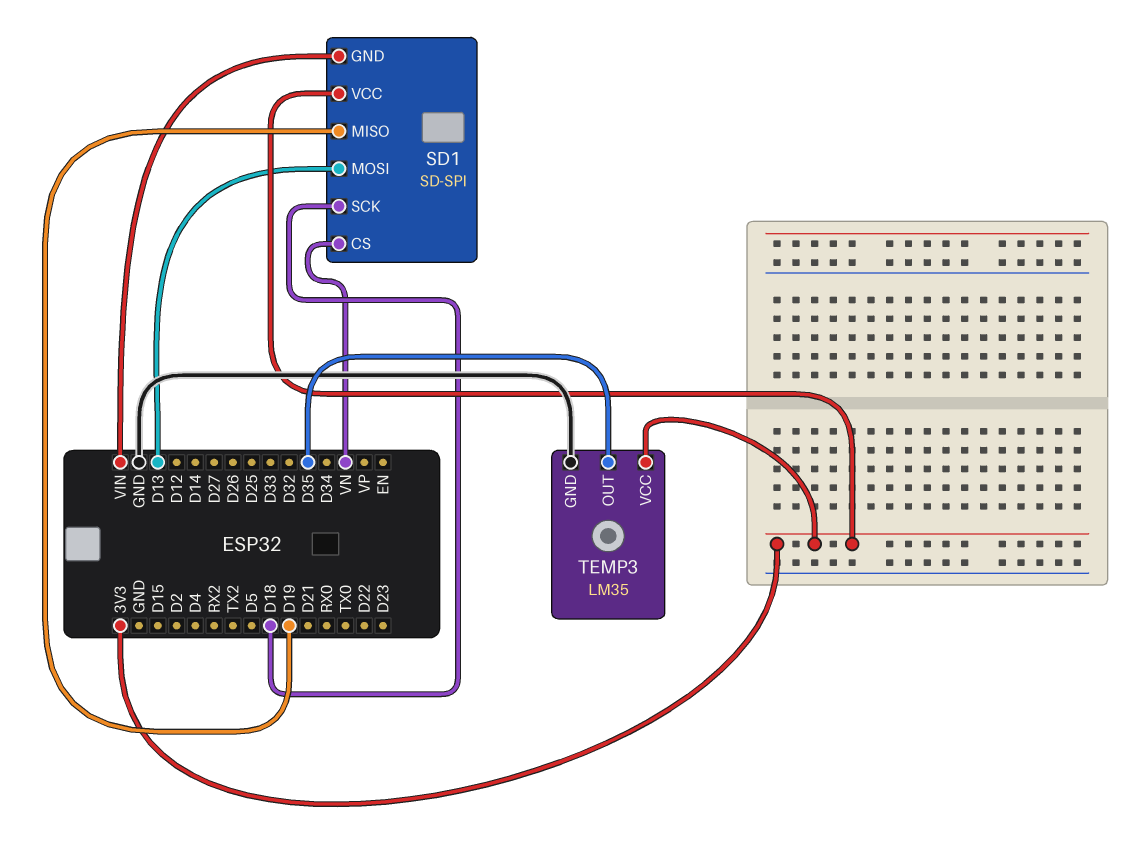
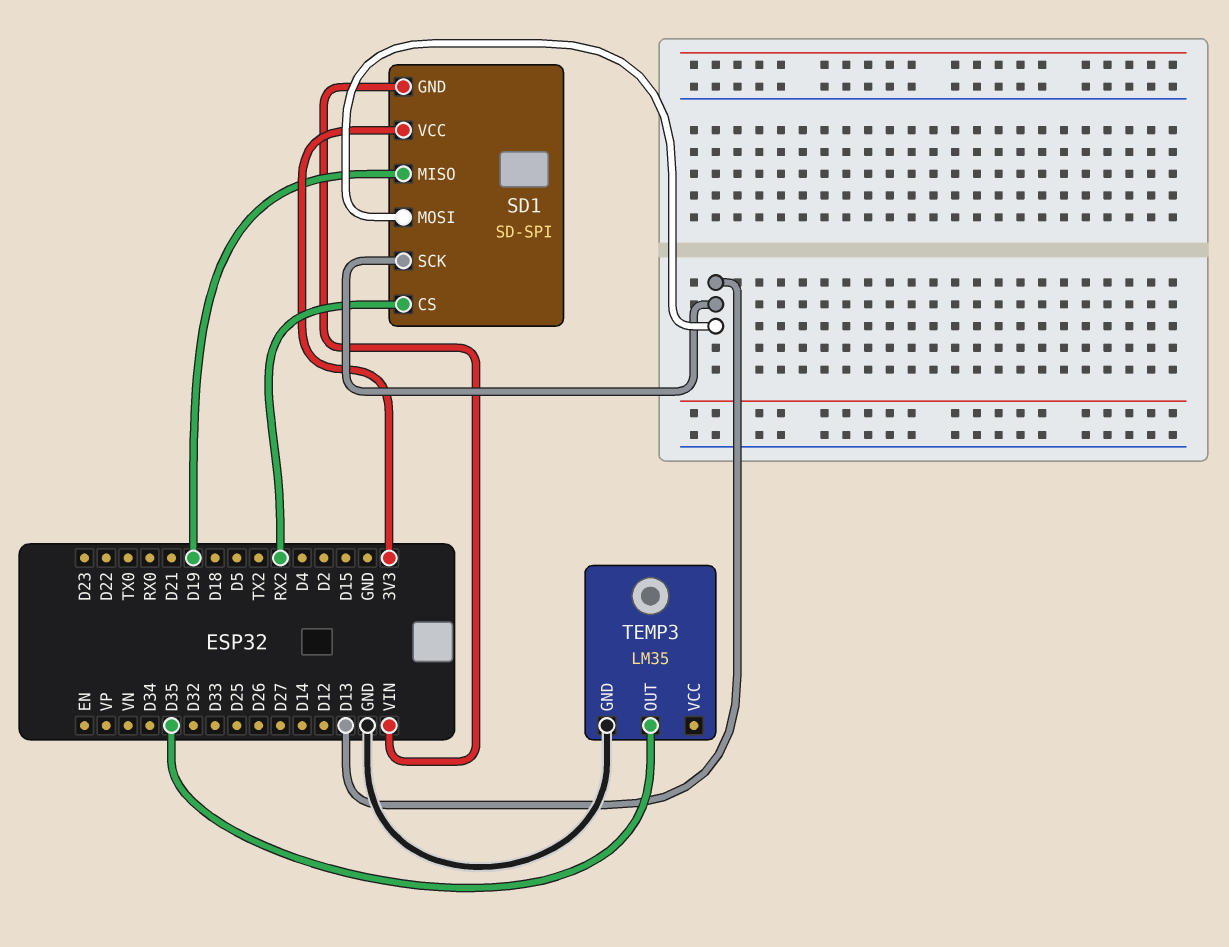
SD1 pin CS: VN -> RX2
SD1 pin SCK: D18 -> D13
TEMP3 pin VCC: 3V3 -> none

